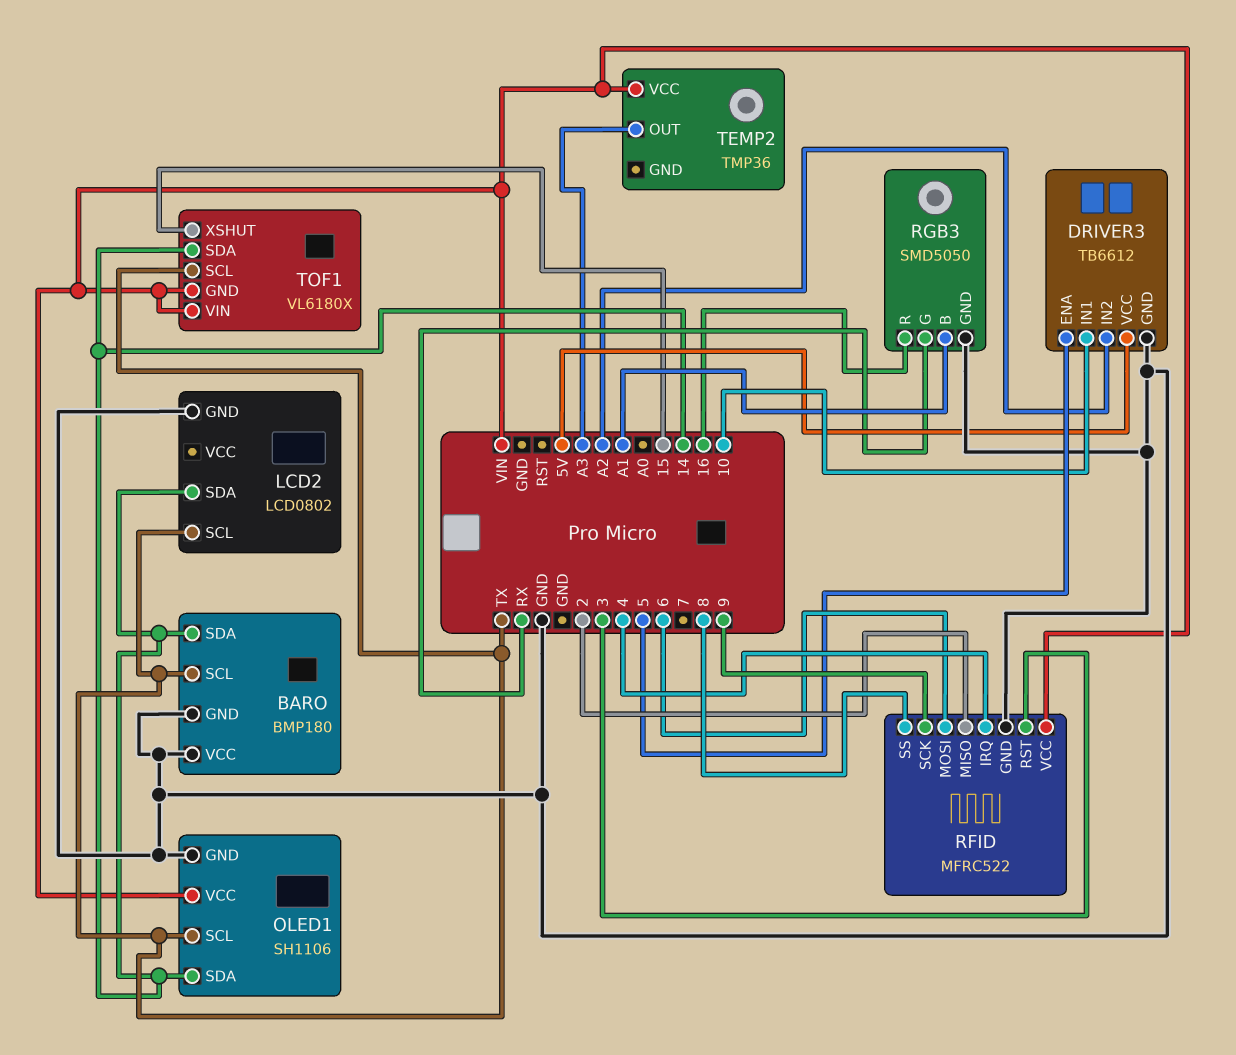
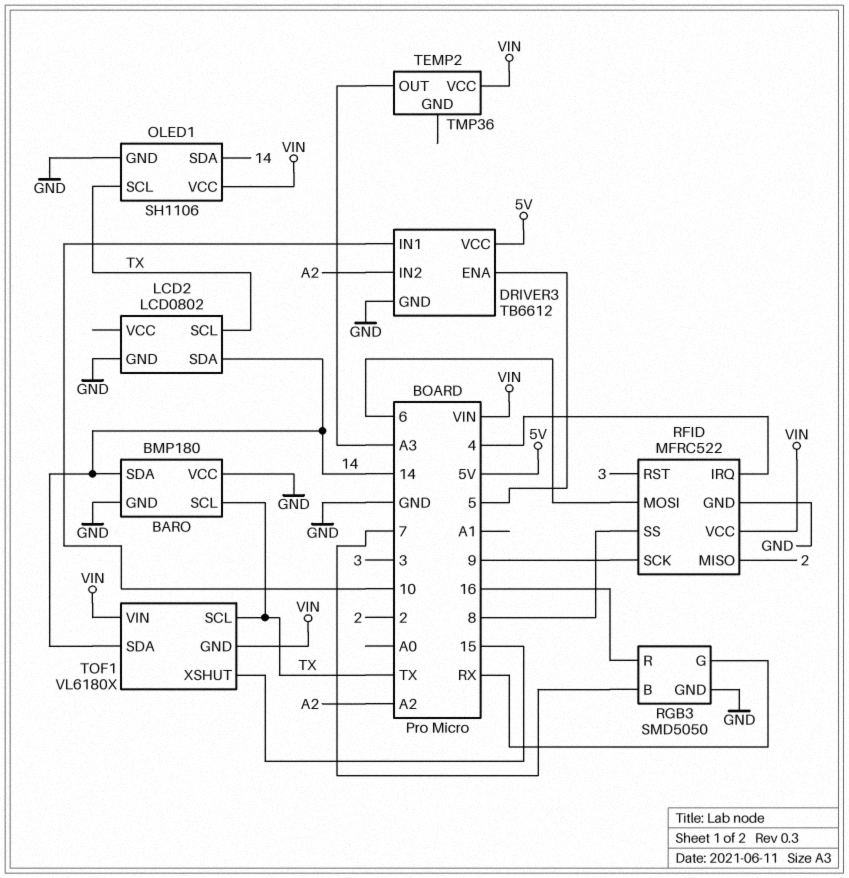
RGB3 pin B: A1 -> 7

